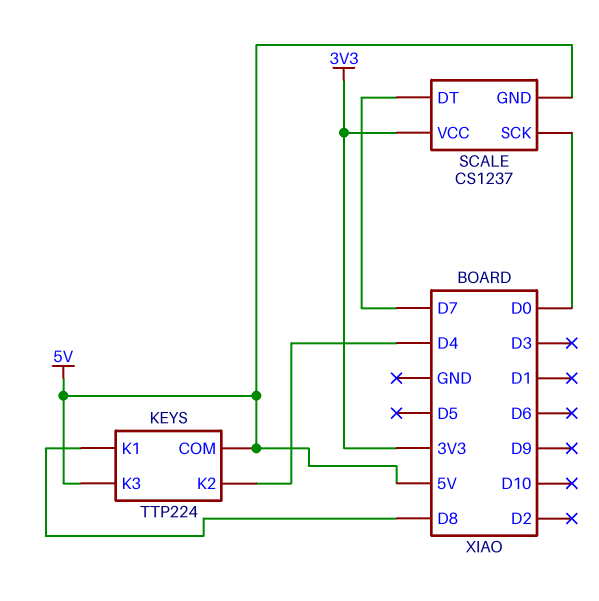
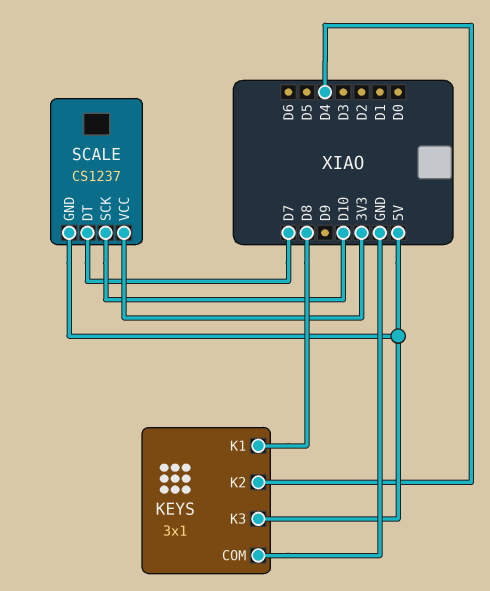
KEYS: TTP224 -> 3x1
KEYS pin COM: 5V -> GND
SCALE pin SCK: D0 -> D10

